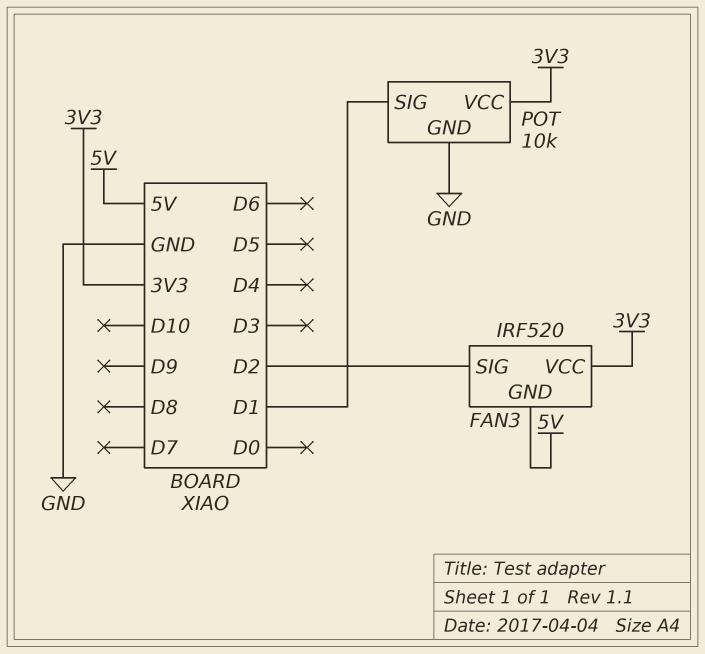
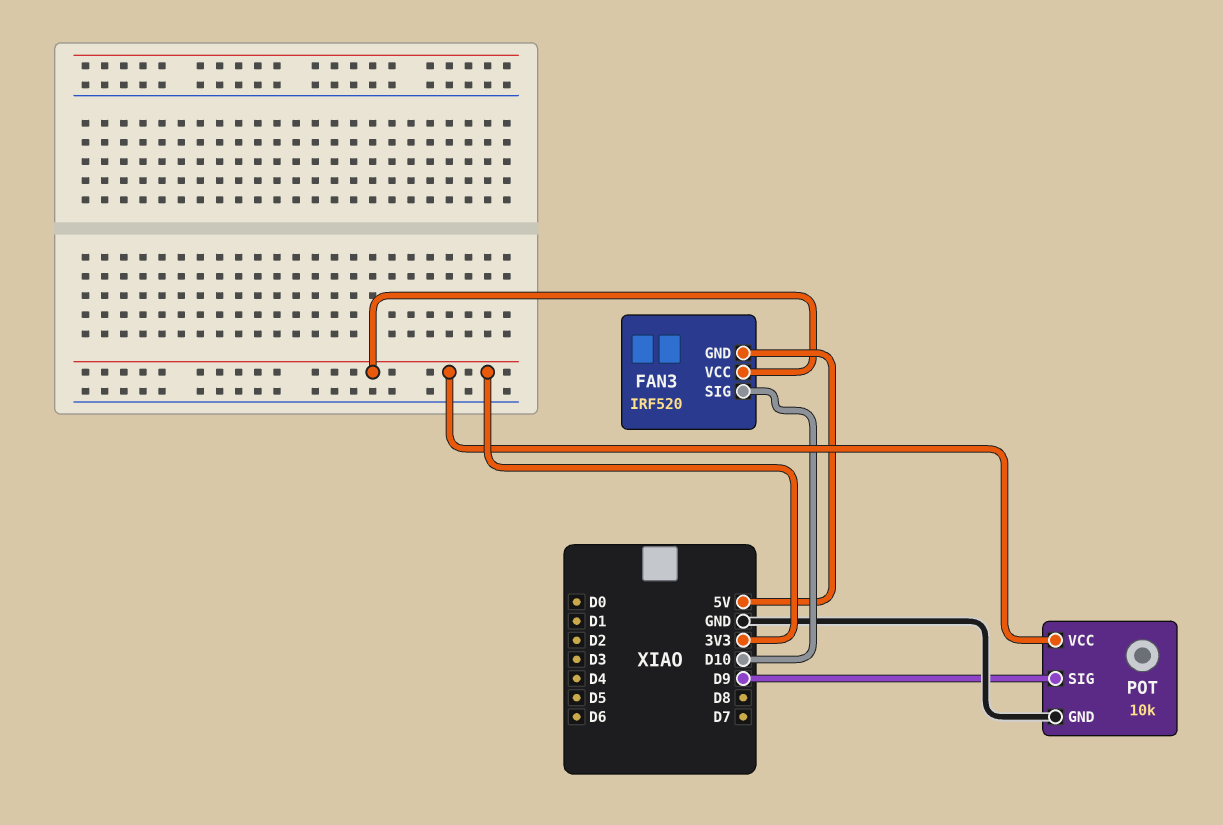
FAN3 pin SIG: D2 -> D10
POT pin SIG: D1 -> D9

